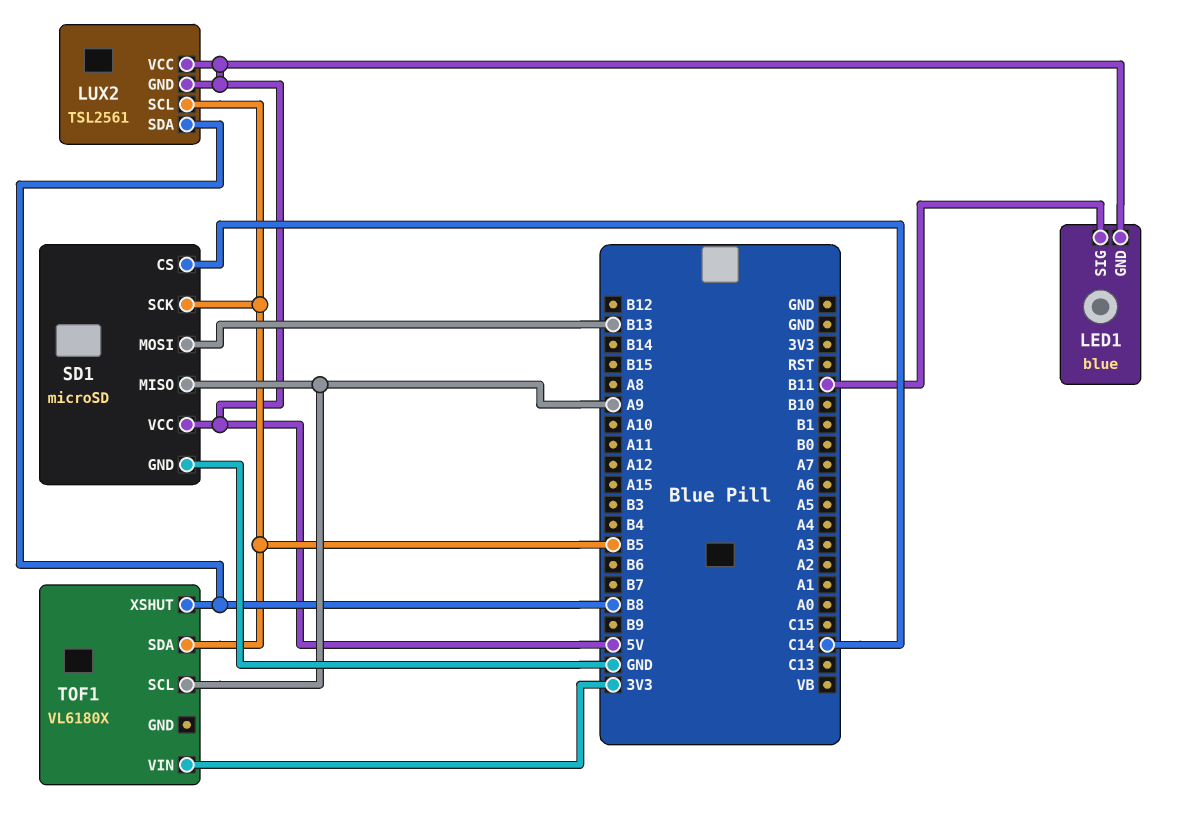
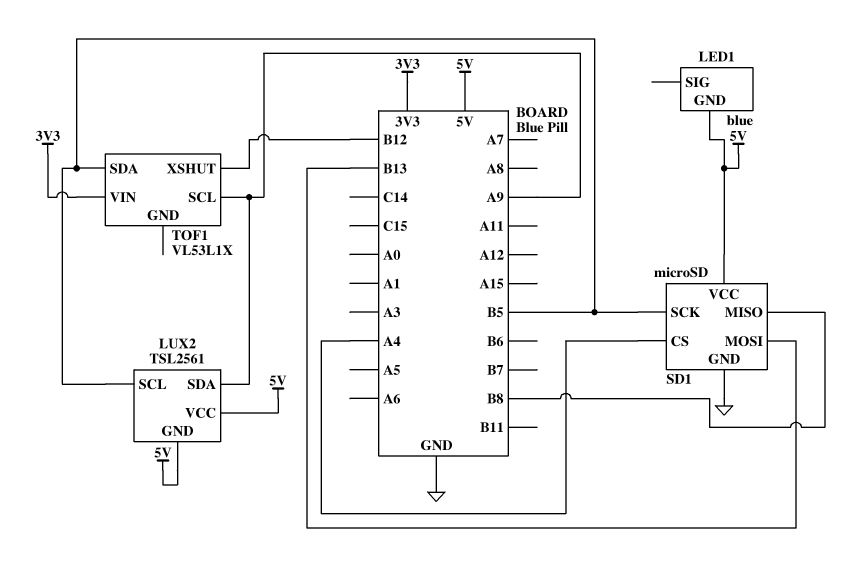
LED1 pin SIG: B11 -> none
LUX2 pin SDA: B8 -> A9
SD1 pin CS: C14 -> A4
SD1 pin MISO: A9 -> B8
TOF1: VL6180X -> VL53L1X
TOF1 pin XSHUT: B8 -> B12

